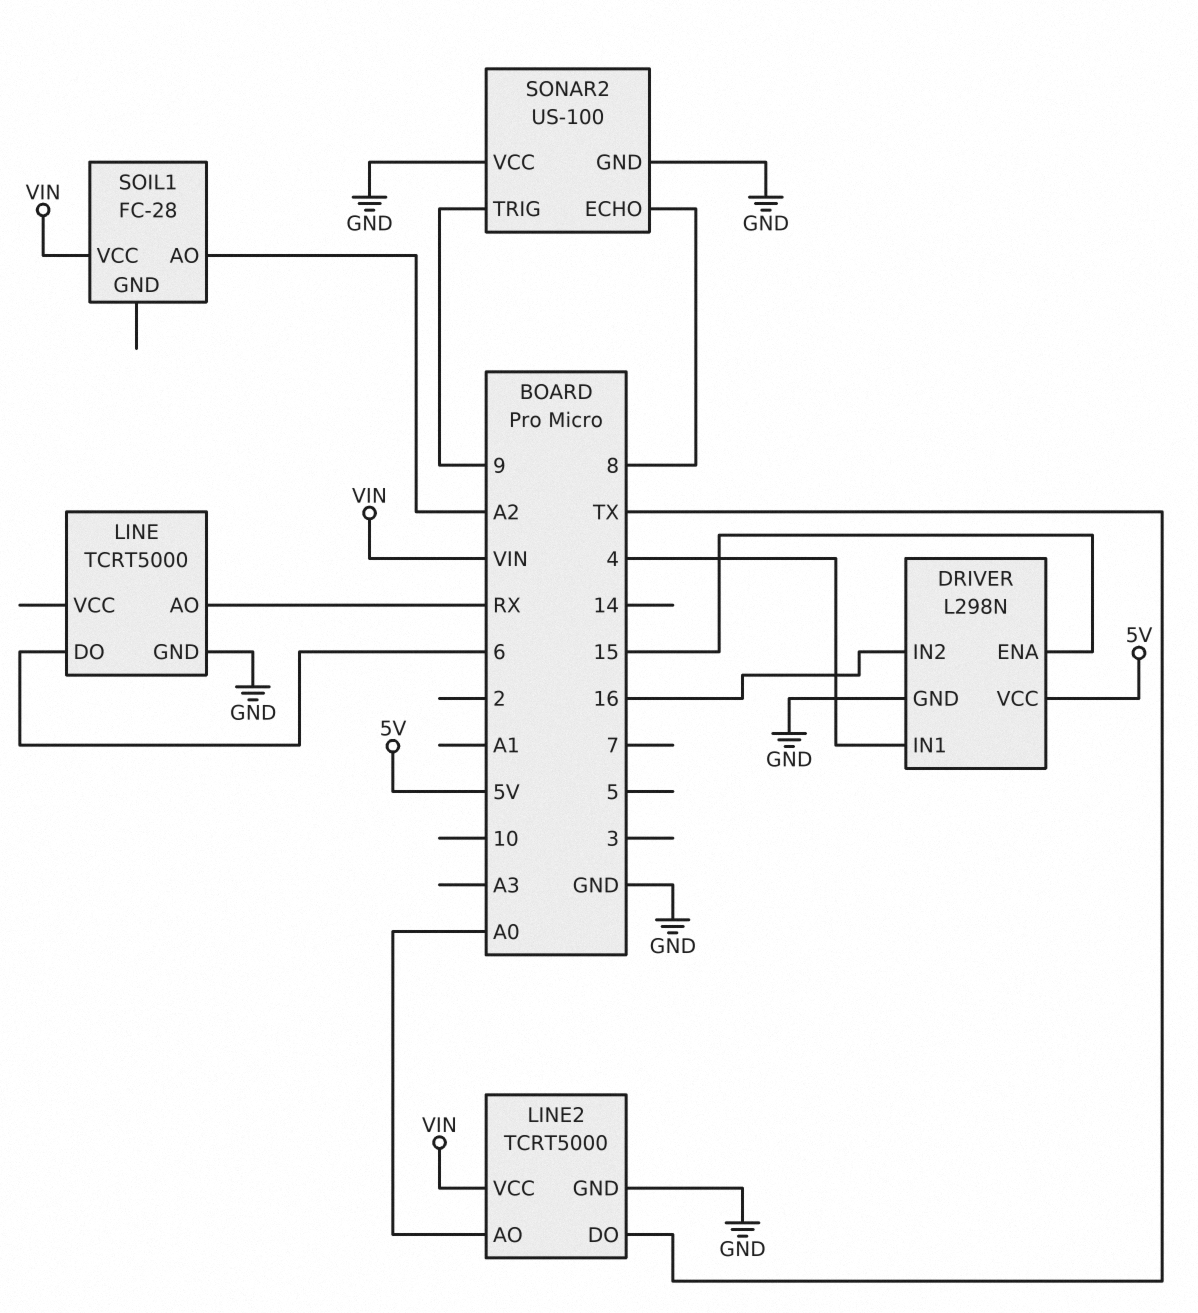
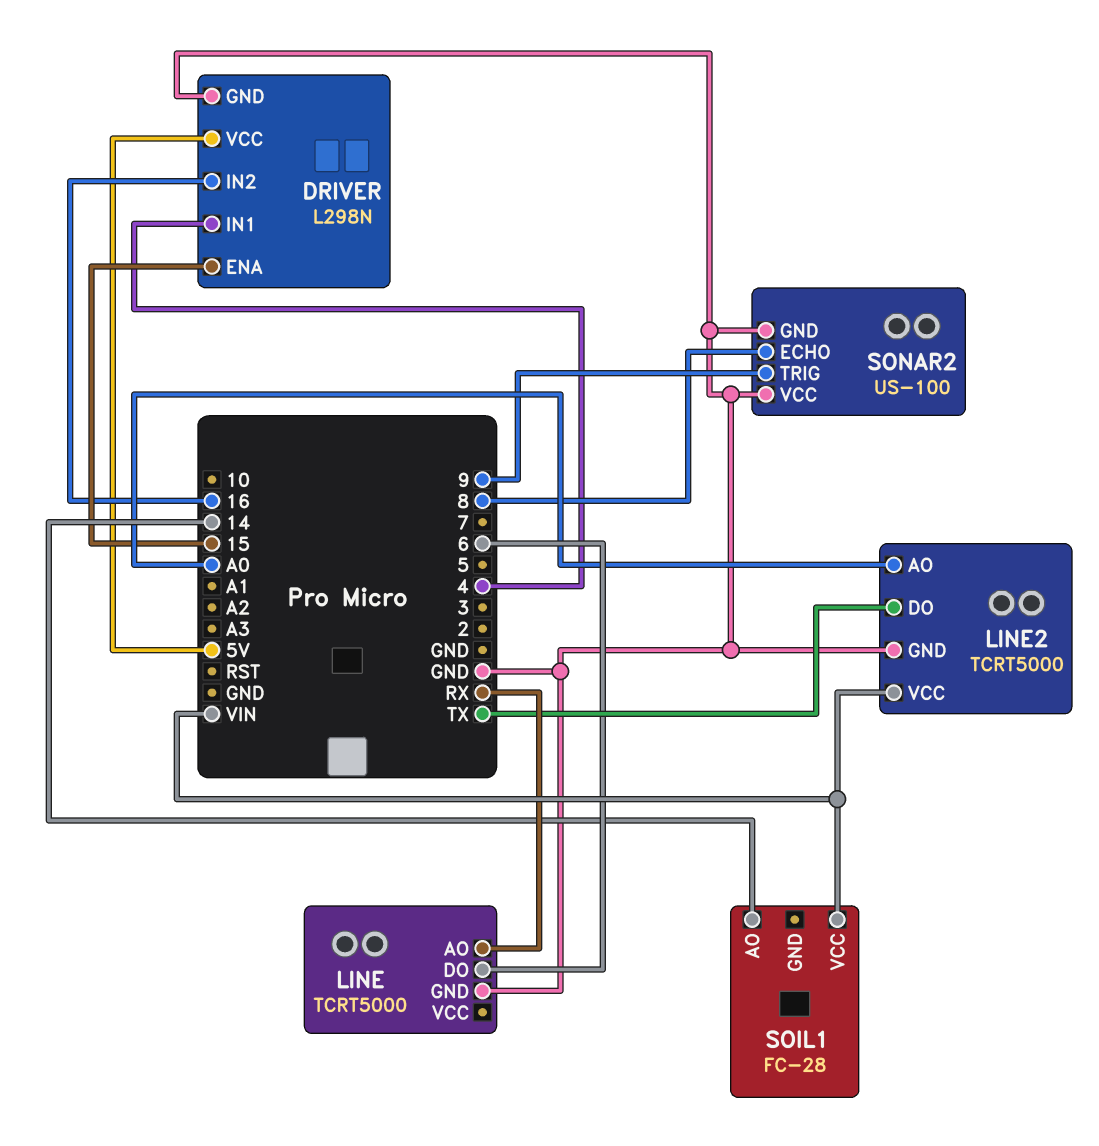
SOIL1 pin AO: A2 -> 14

